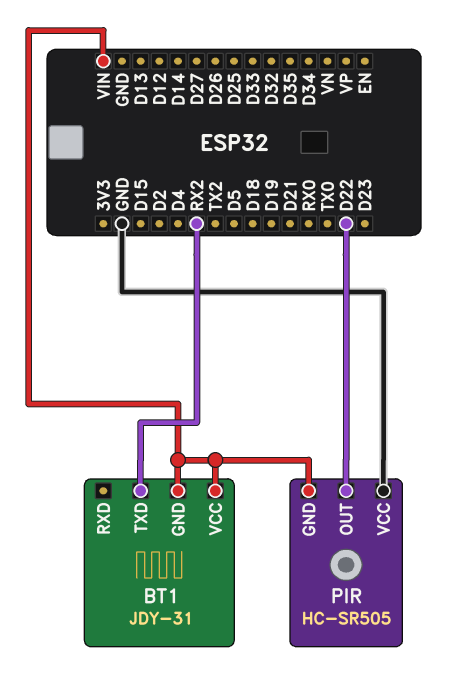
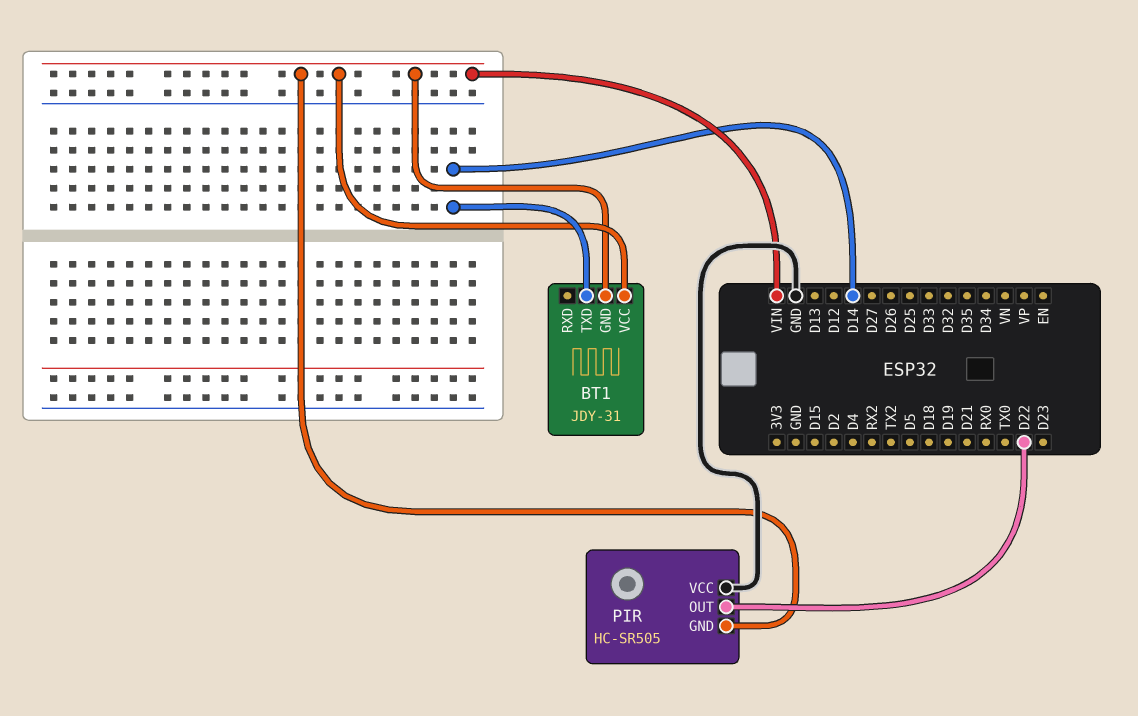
BT1 pin TXD: RX2 -> D14

